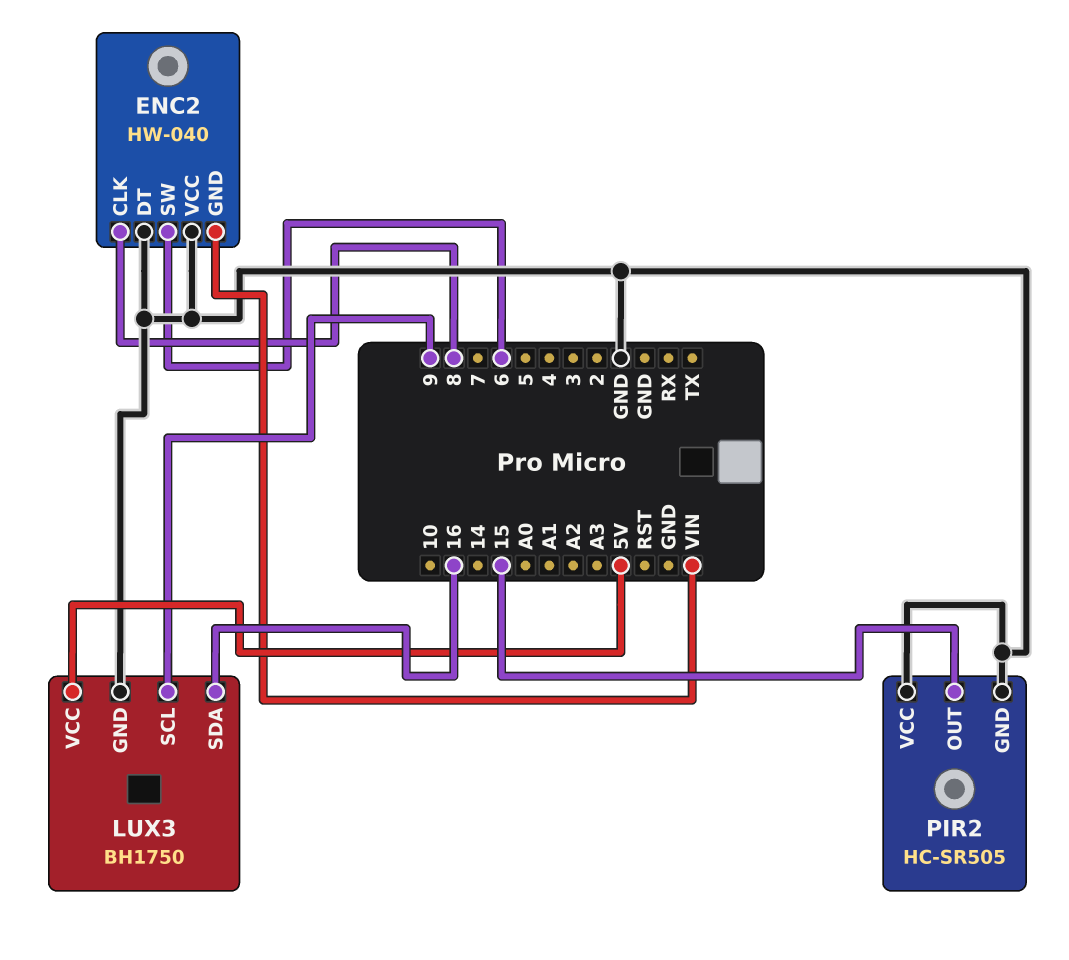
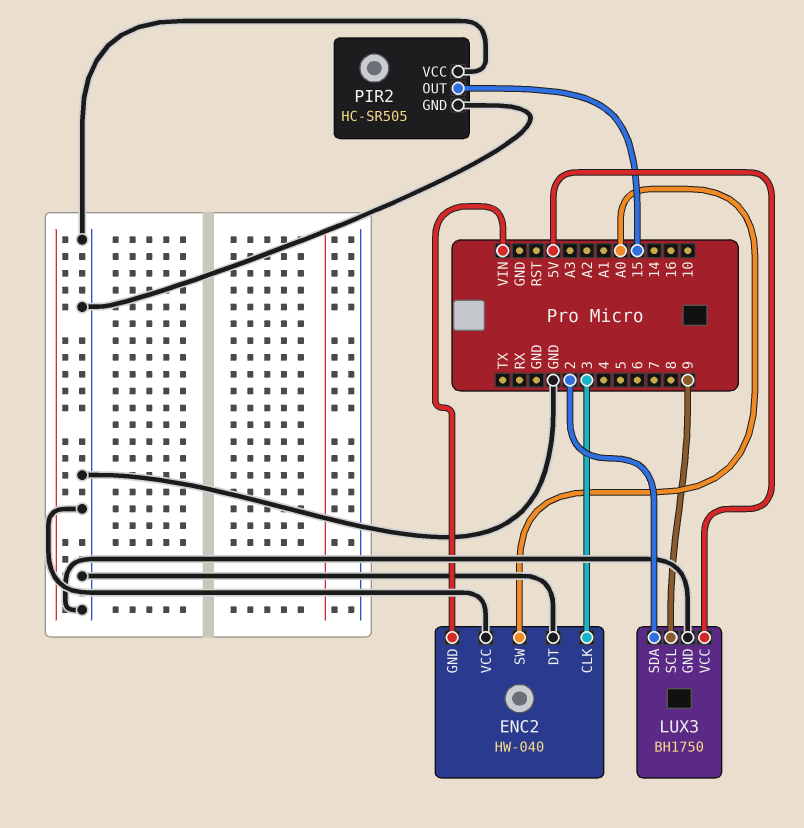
ENC2 pin CLK: 8 -> 3
ENC2 pin SW: 6 -> A0
LUX3 pin SDA: 16 -> 2

